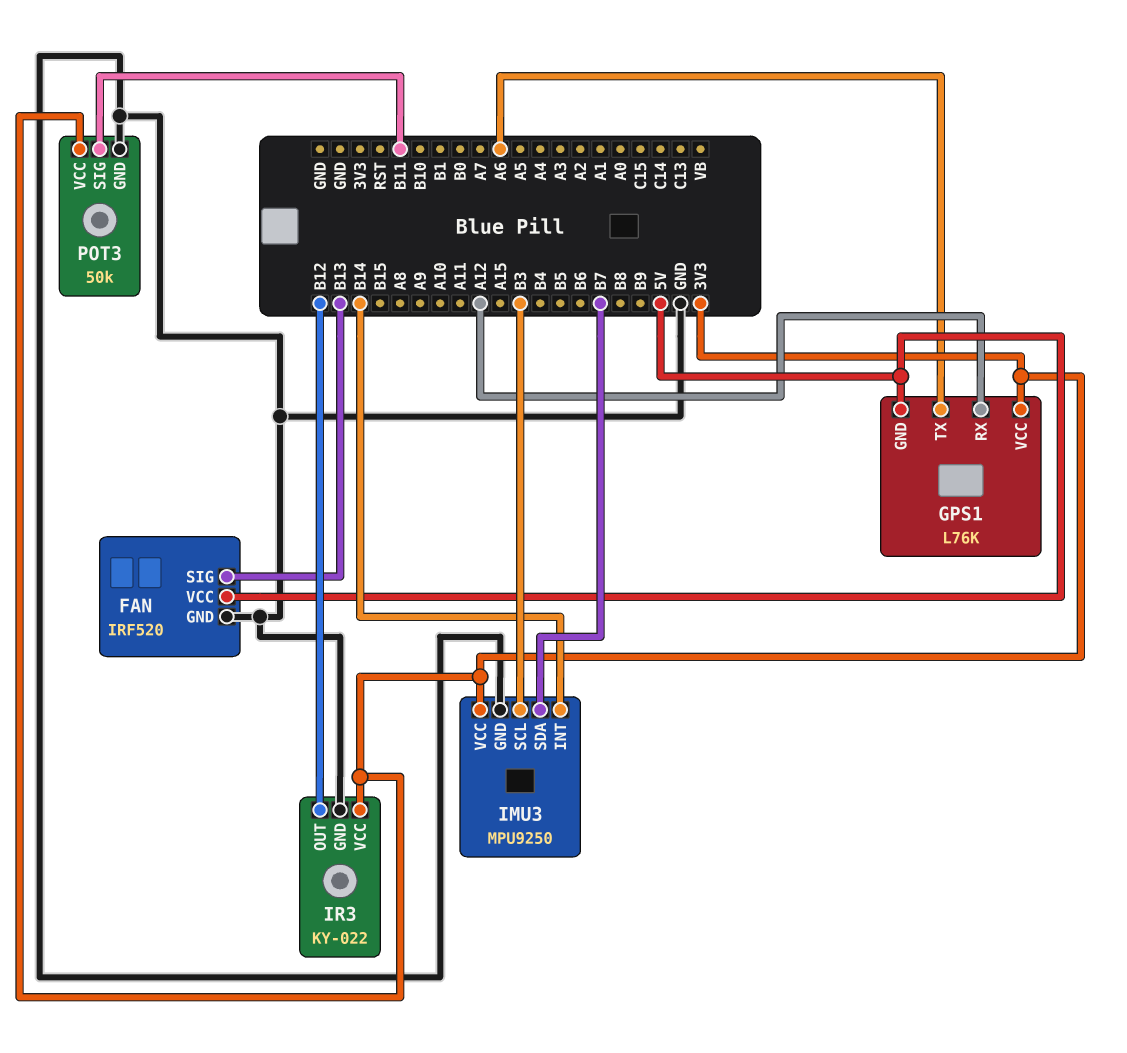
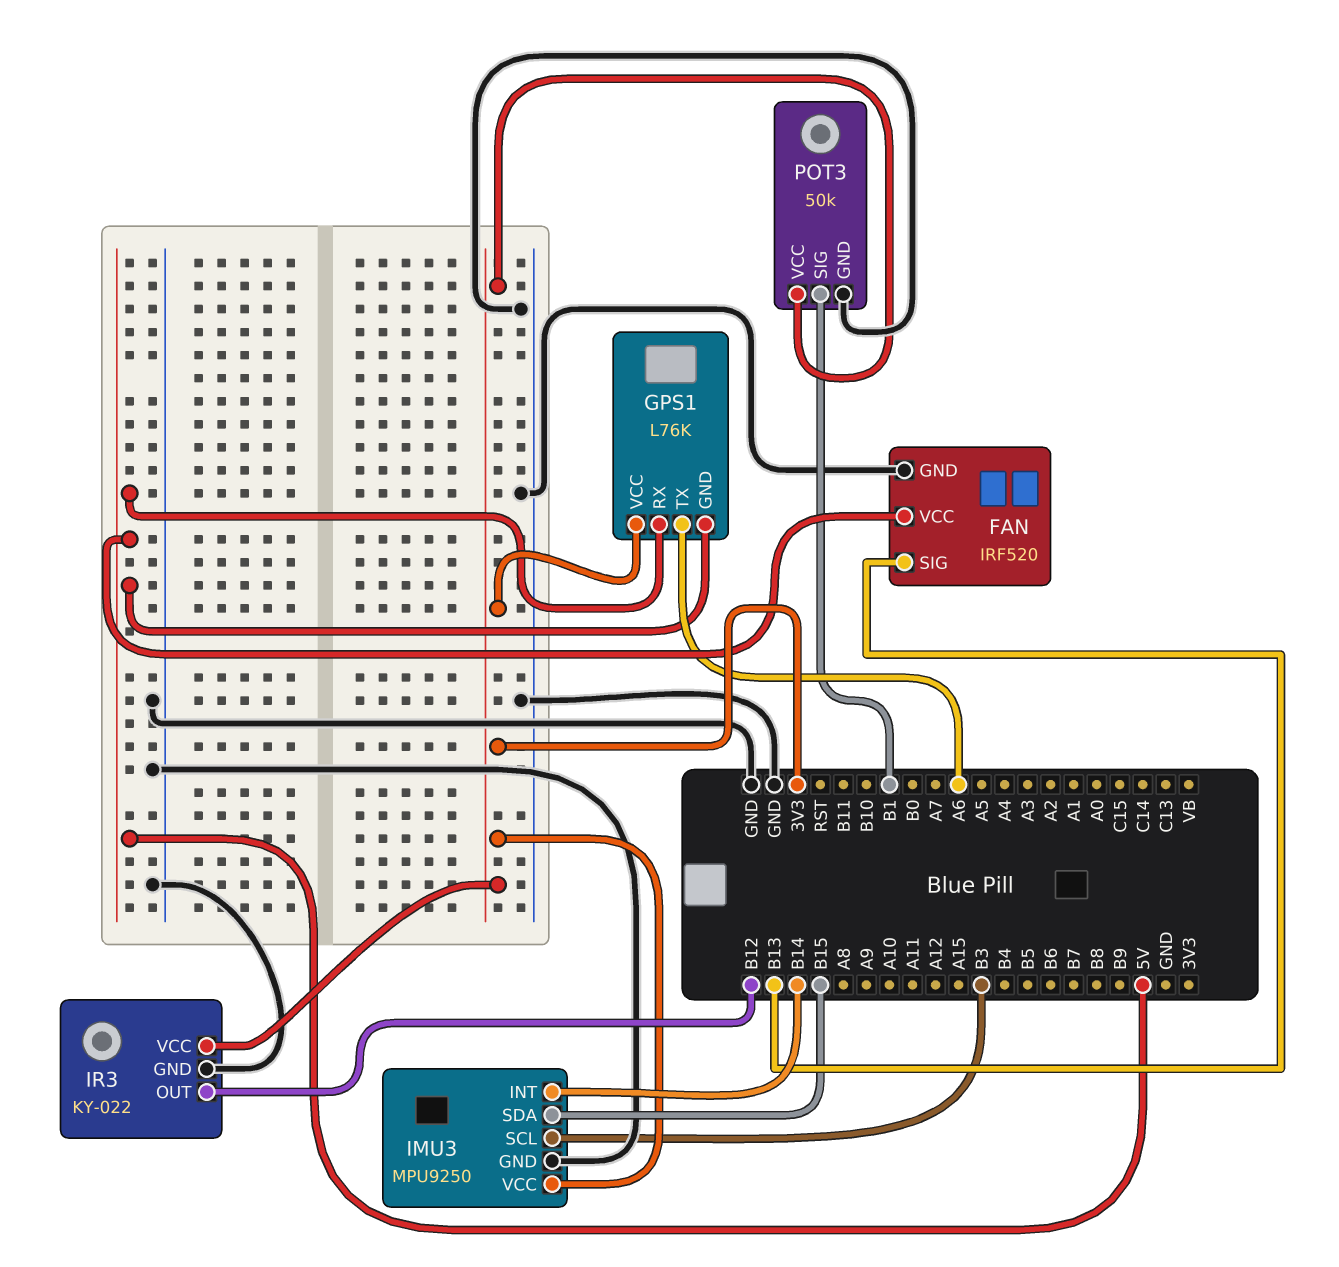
GPS1 pin RX: A12 -> 5V
IMU3 pin SDA: B7 -> B15
POT3 pin SIG: B11 -> B1

